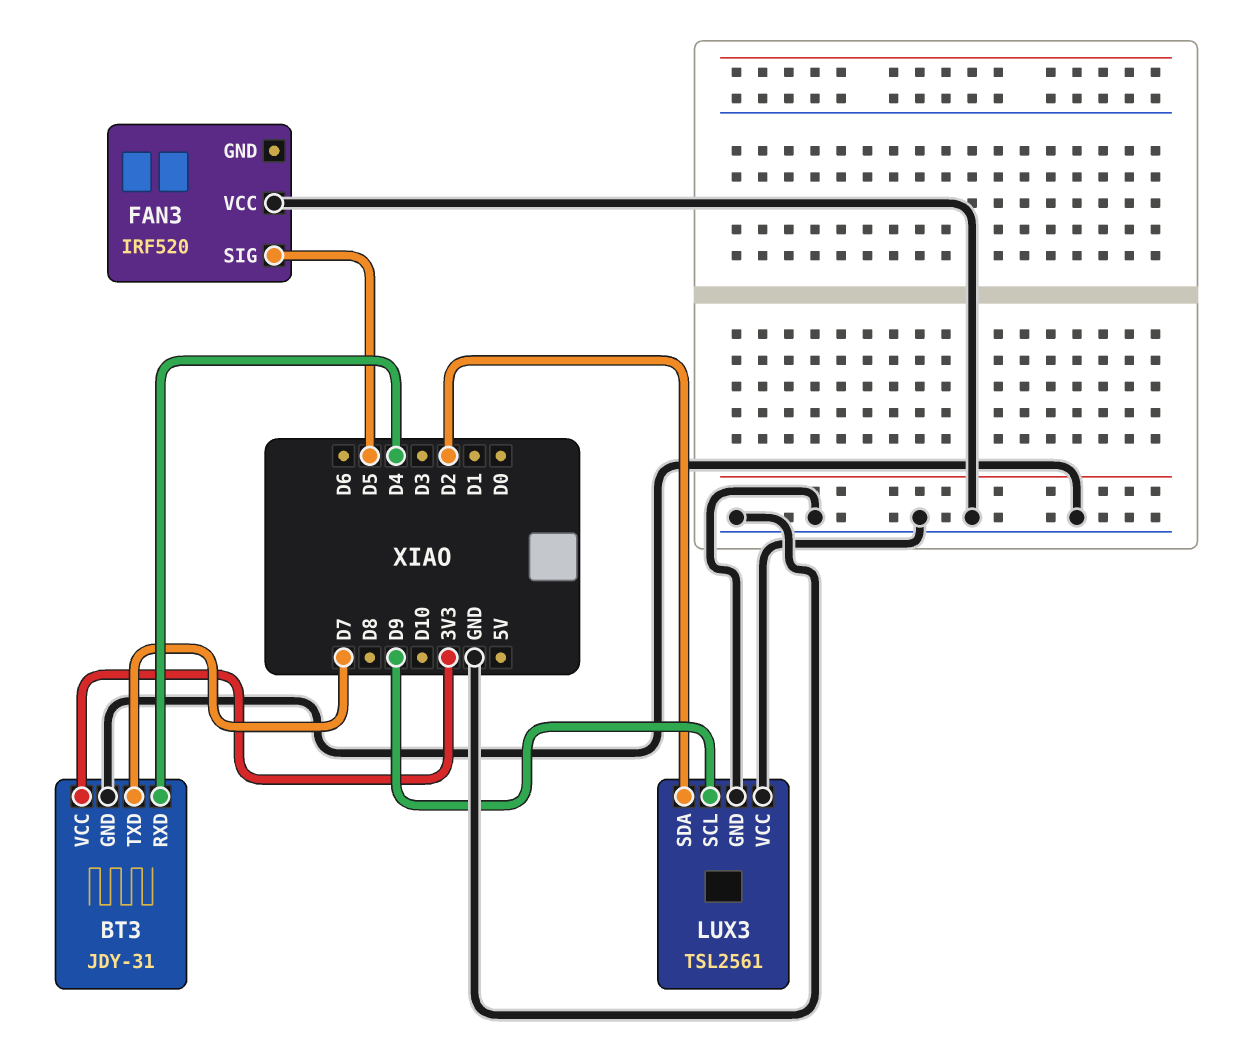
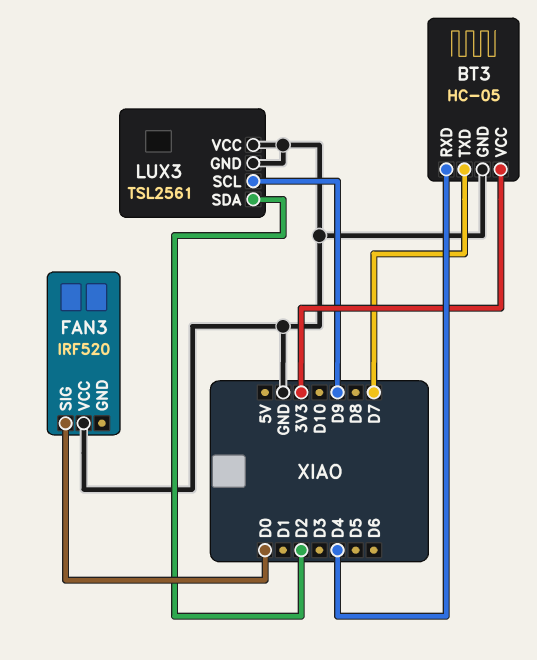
BT3: JDY-31 -> HC-05
FAN3 pin SIG: D5 -> D0

